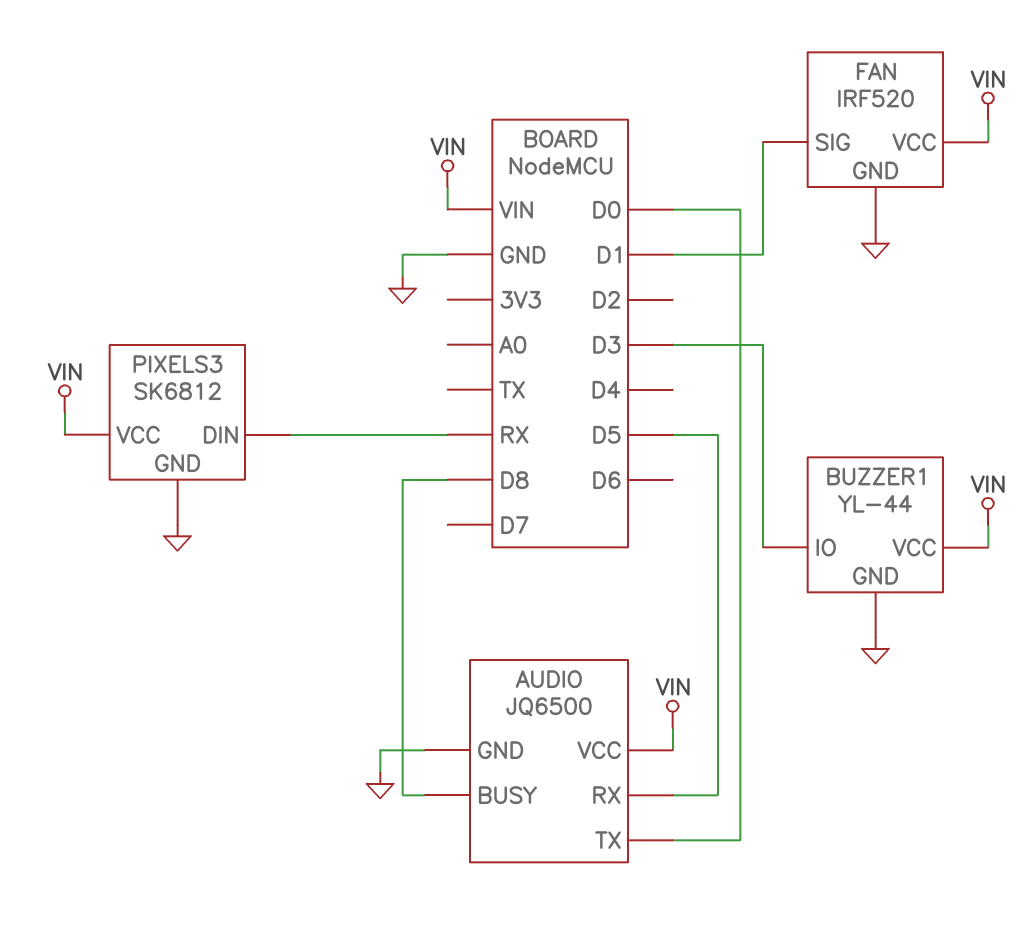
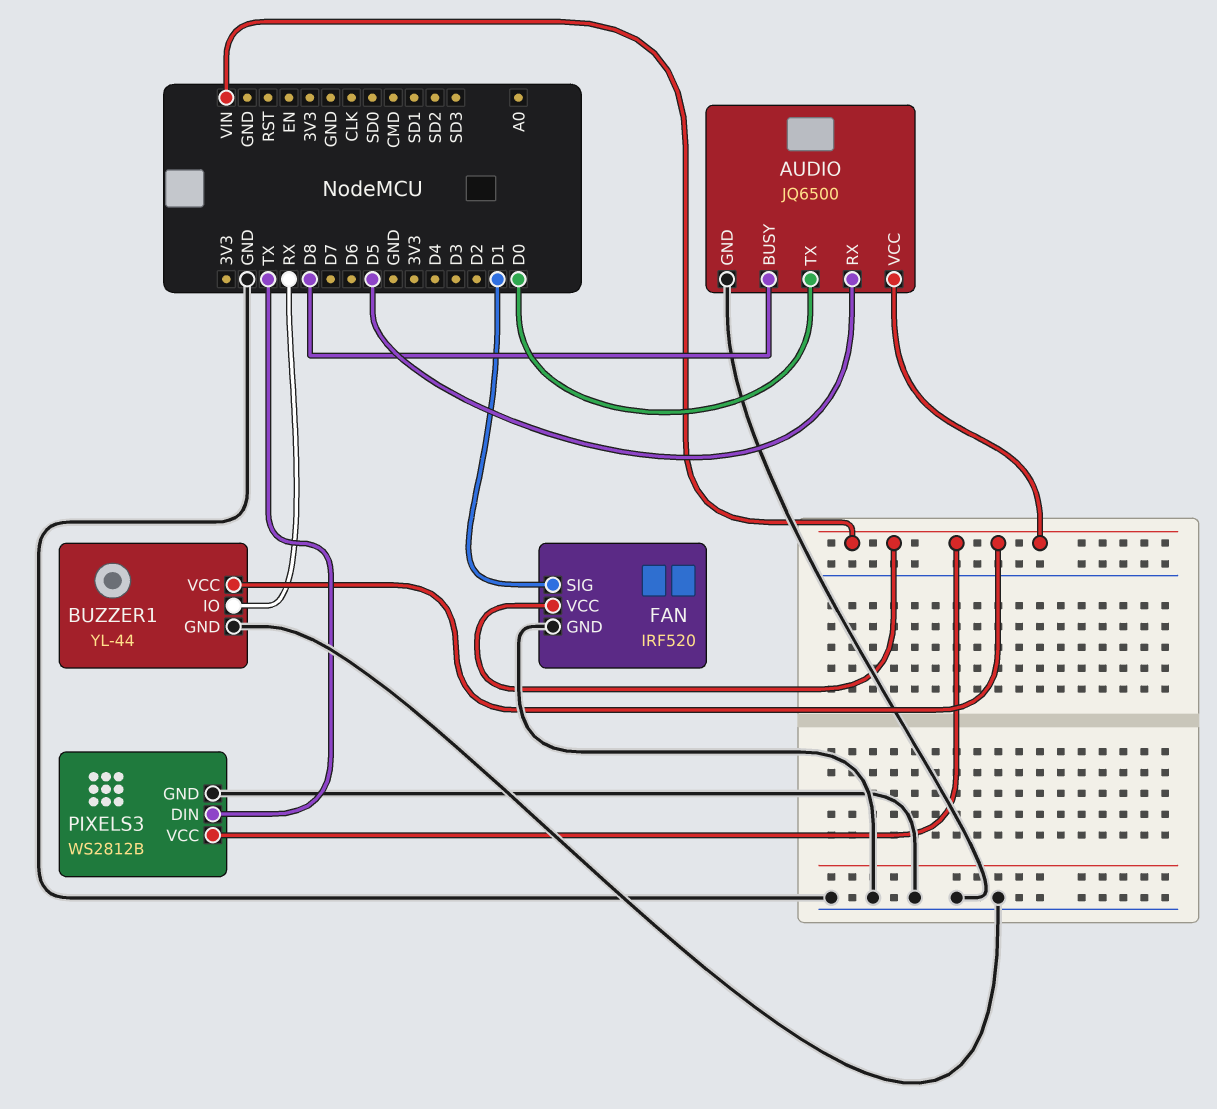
BUZZER1 pin IO: D3 -> RX
PIXELS3: SK6812 -> WS2812B
PIXELS3 pin DIN: RX -> TX

